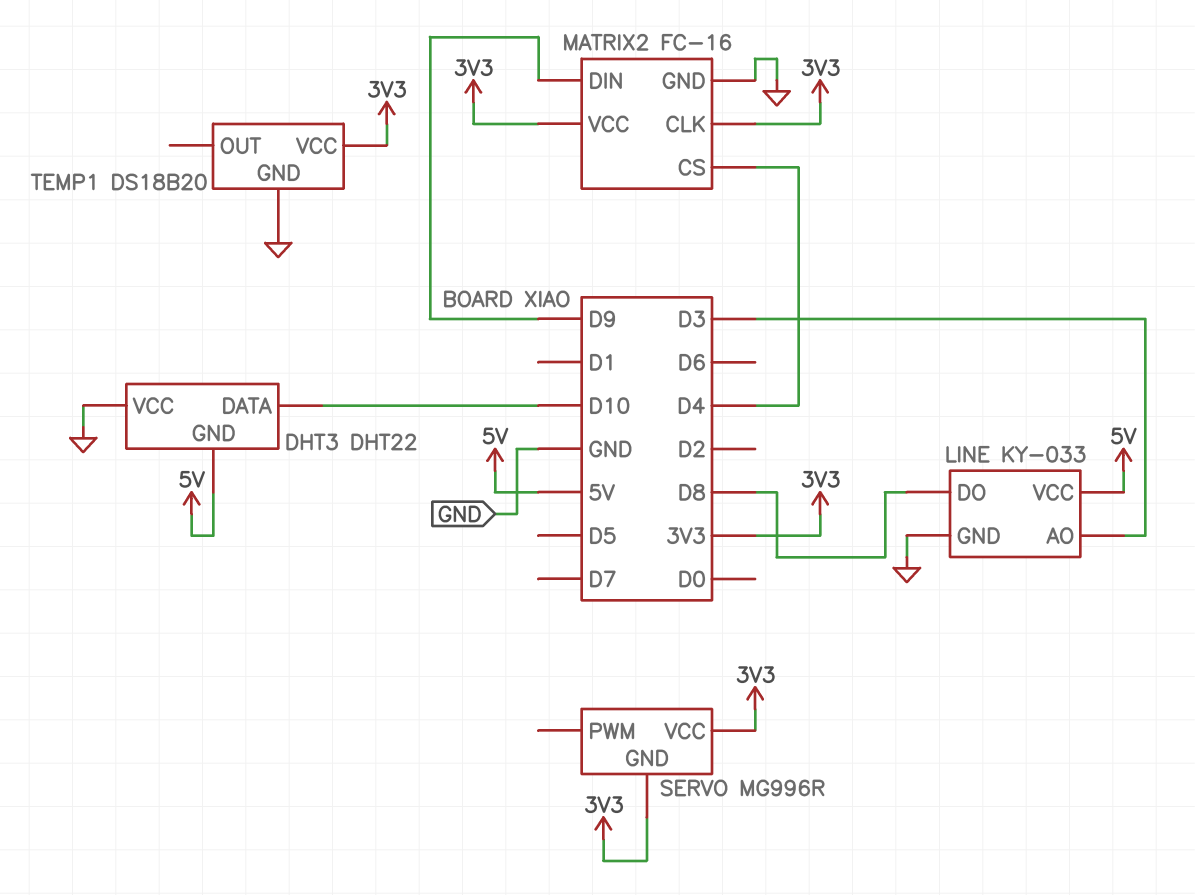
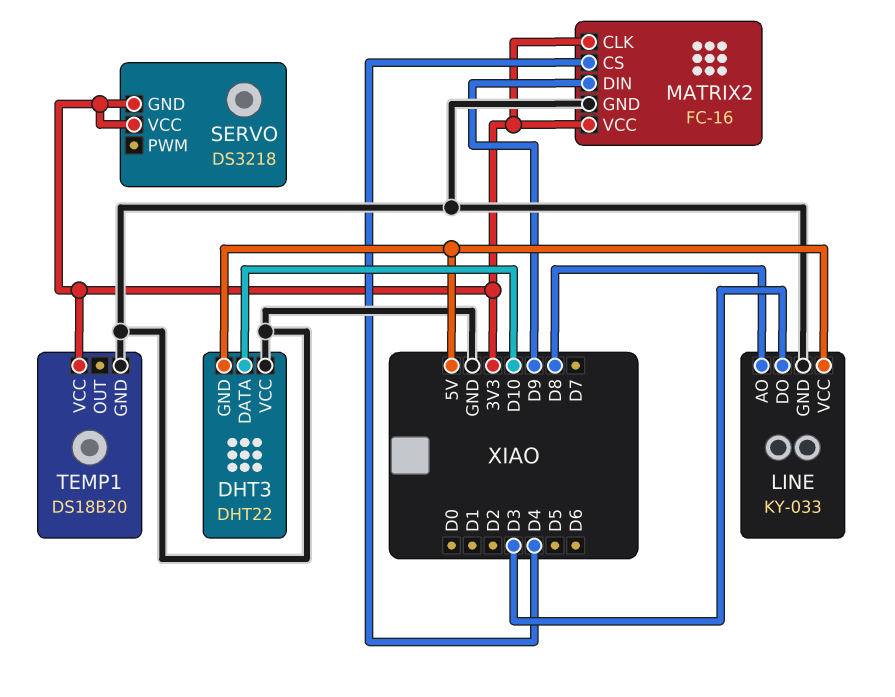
LINE pin AO: D3 -> D8
LINE pin DO: D8 -> D3
SERVO: MG996R -> DS3218

